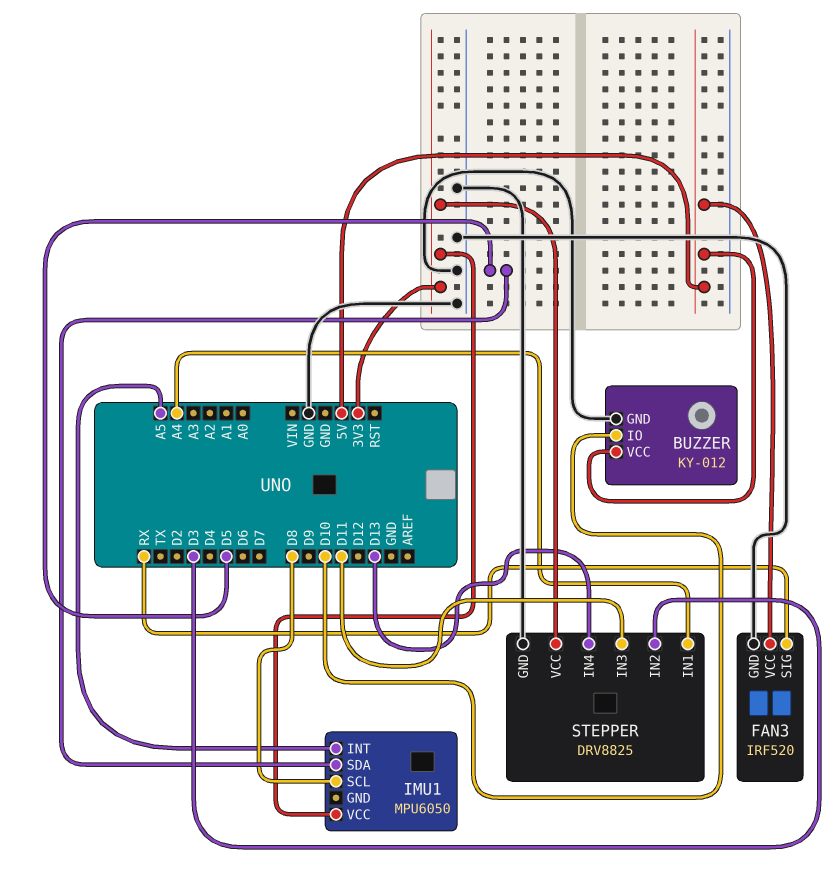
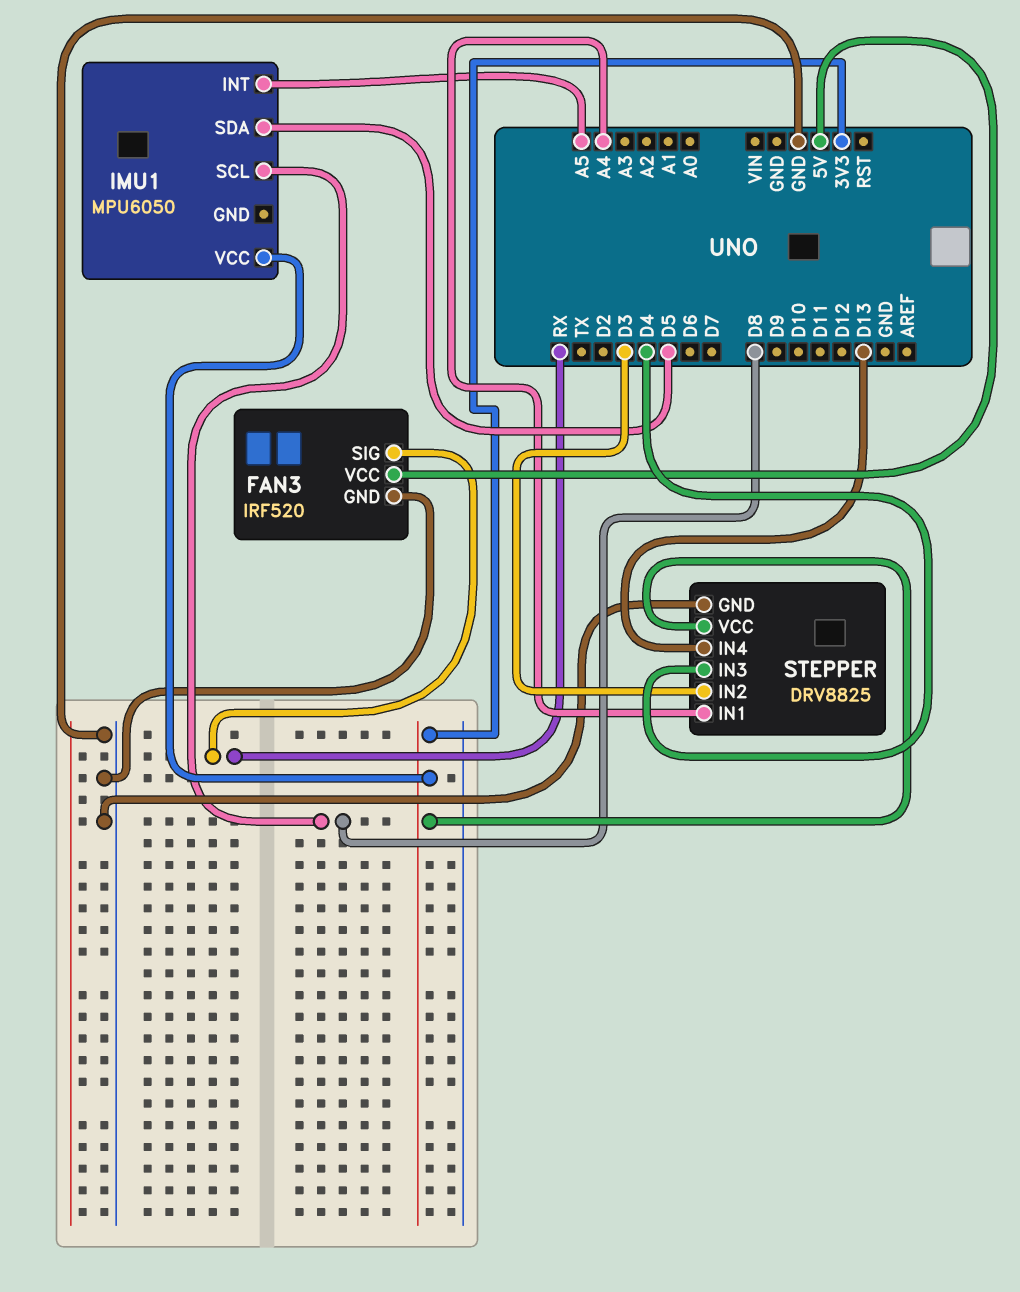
BUZZER: KY-012 -> none
BUZZER pin GND: GND -> none
BUZZER pin IO: D10 -> none
BUZZER pin VCC: 5V -> none
STEPPER pin IN3: D11 -> D4

